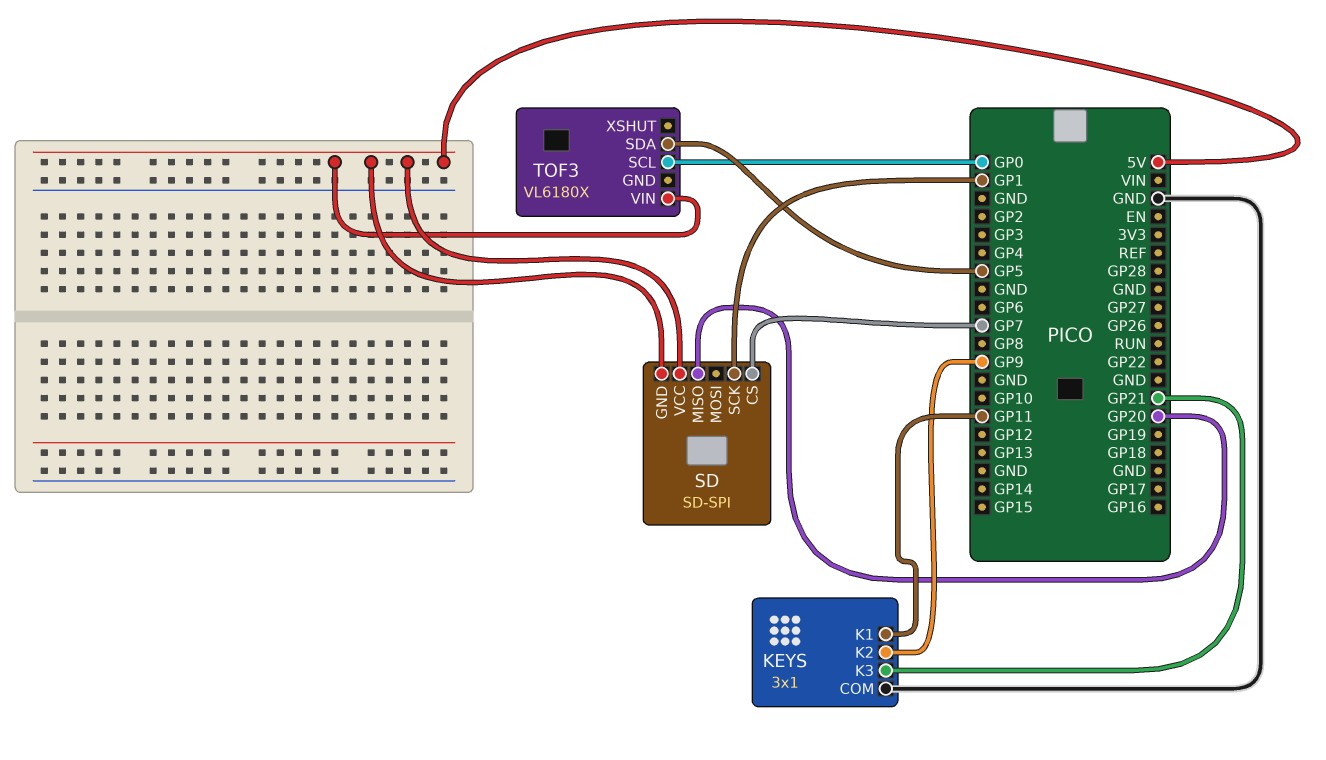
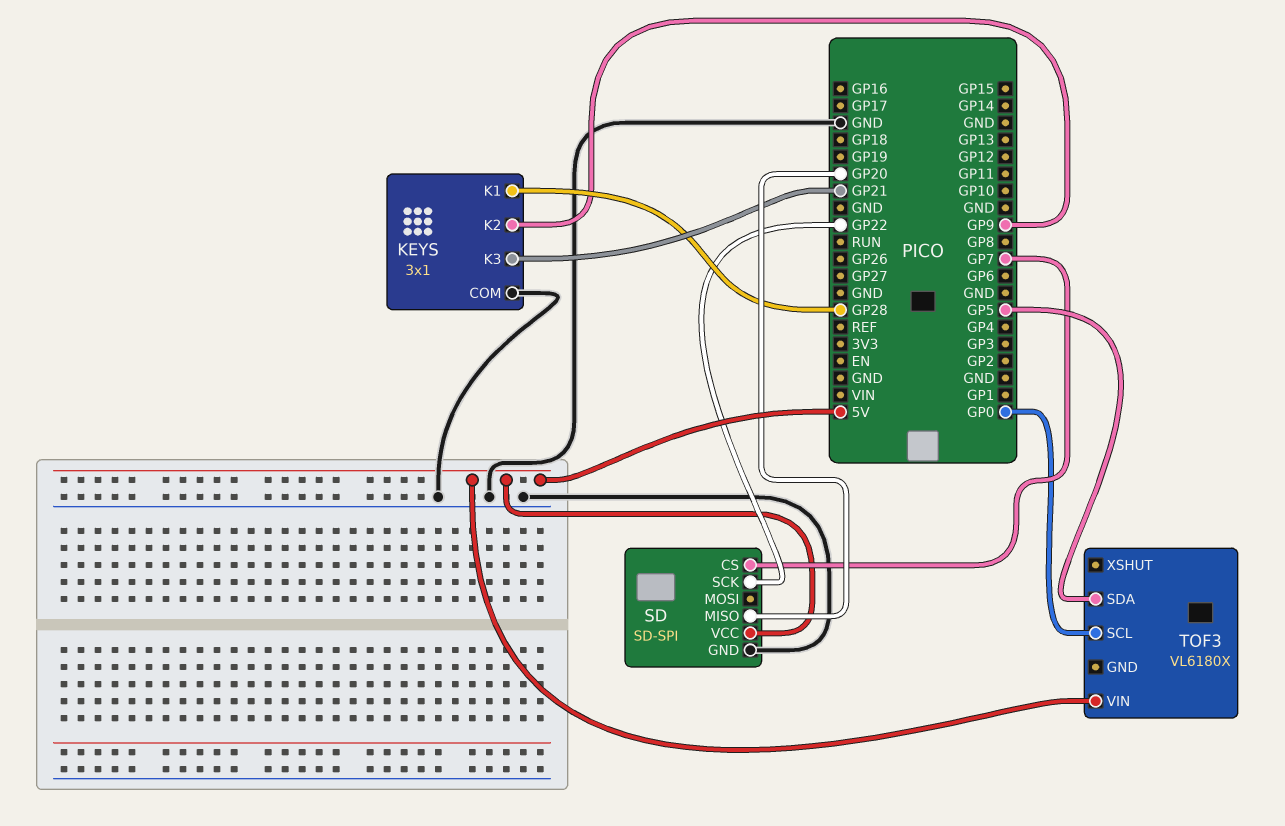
KEYS pin K1: GP11 -> GP28
SD pin GND: 5V -> GND
SD pin SCK: GP1 -> GP22

